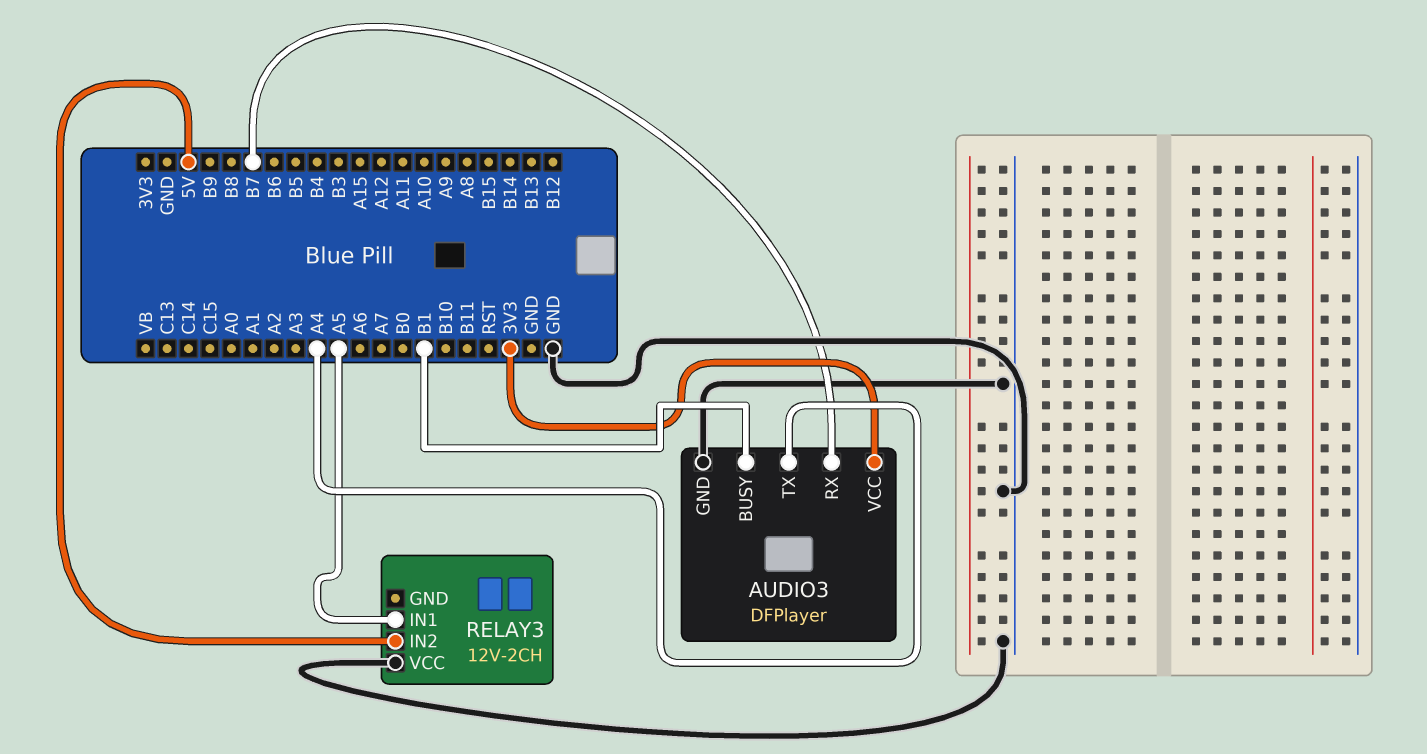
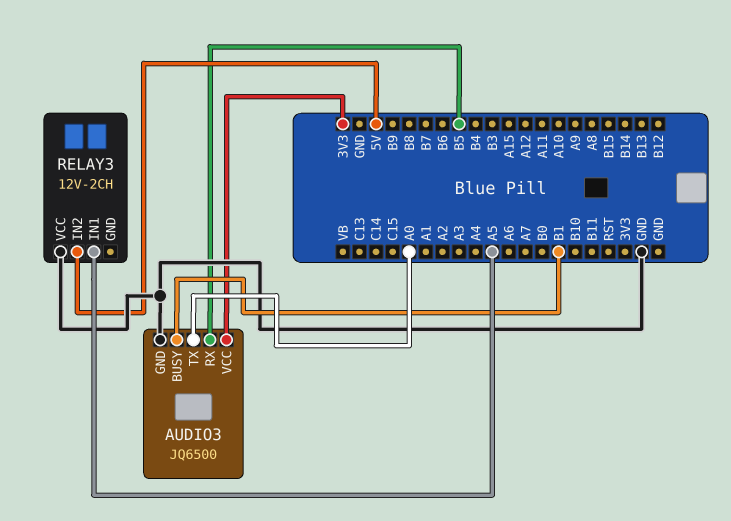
AUDIO3: DFPlayer -> JQ6500
AUDIO3 pin RX: B7 -> B5
AUDIO3 pin TX: A4 -> A0

